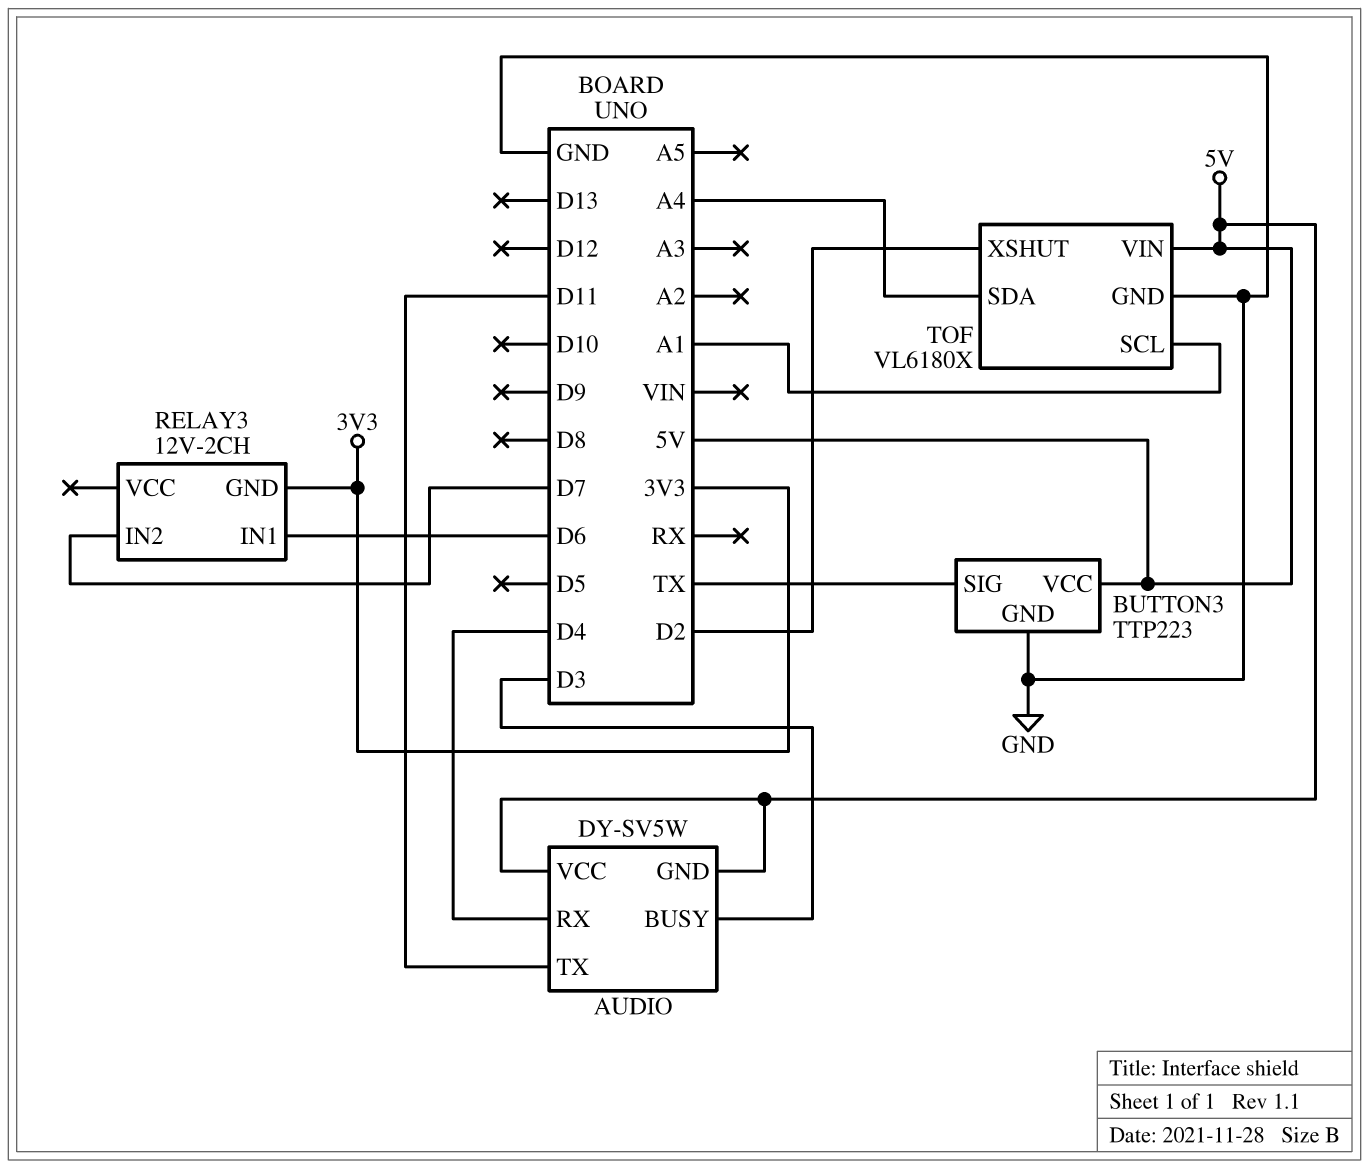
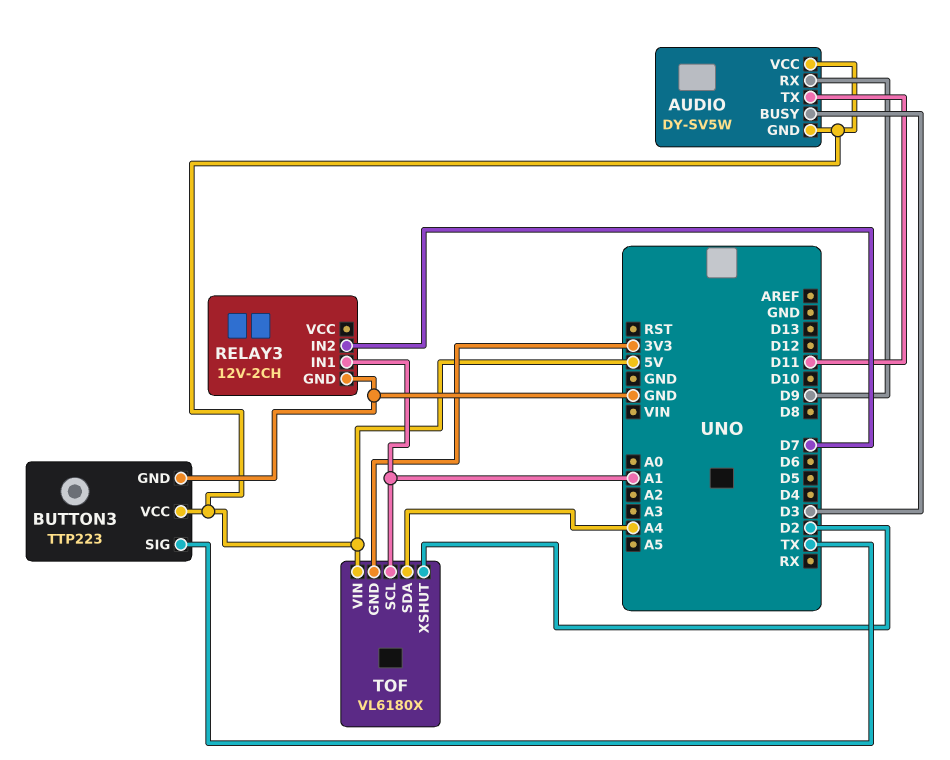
AUDIO pin RX: D4 -> D9
RELAY3 pin GND: 3V3 -> GND
RELAY3 pin IN1: D6 -> A1
TOF pin GND: GND -> 3V3

